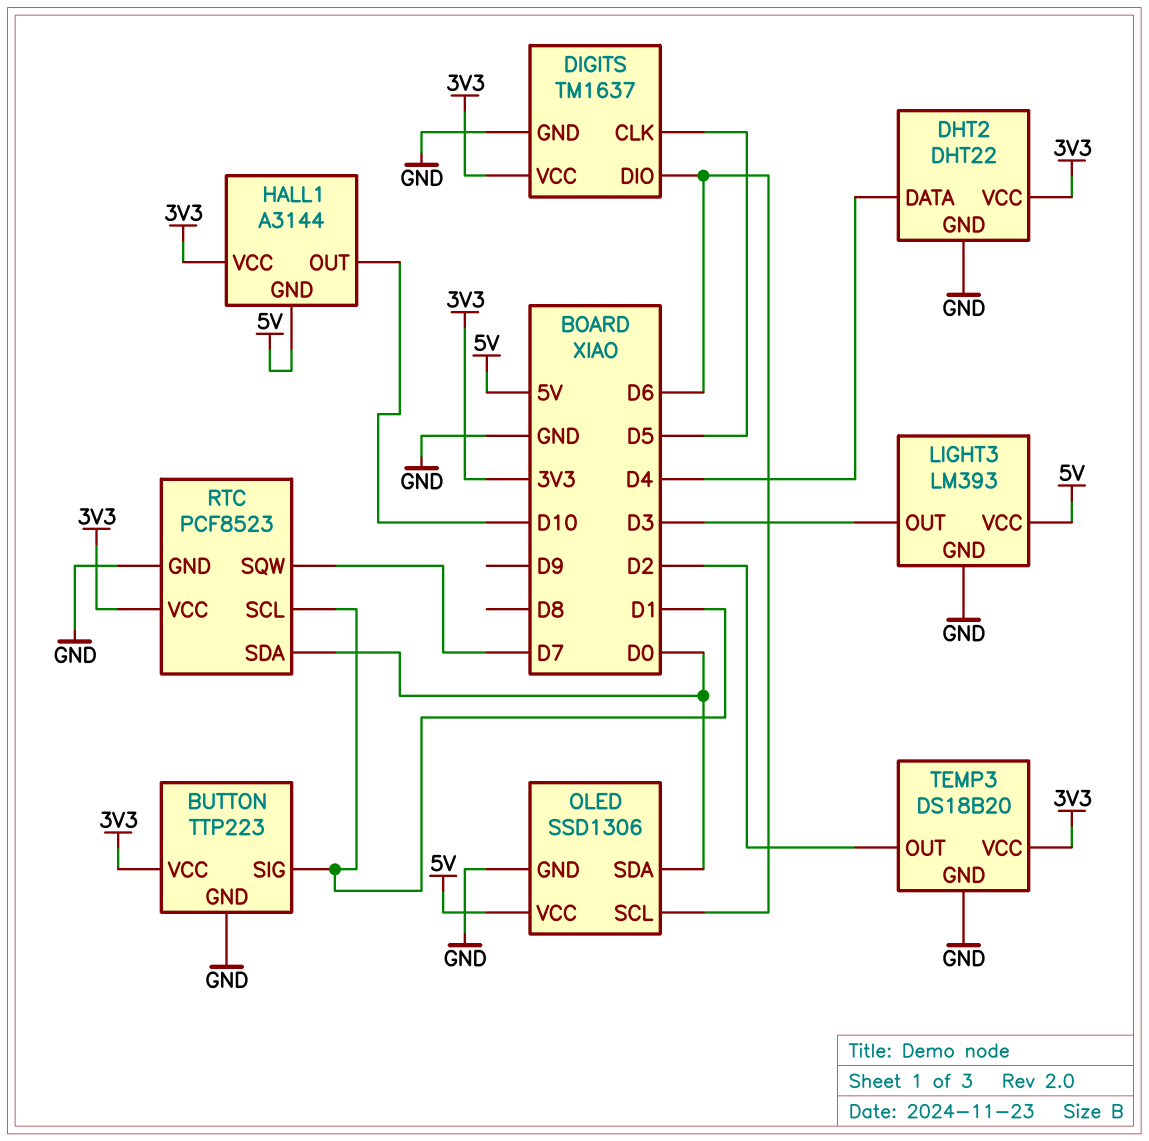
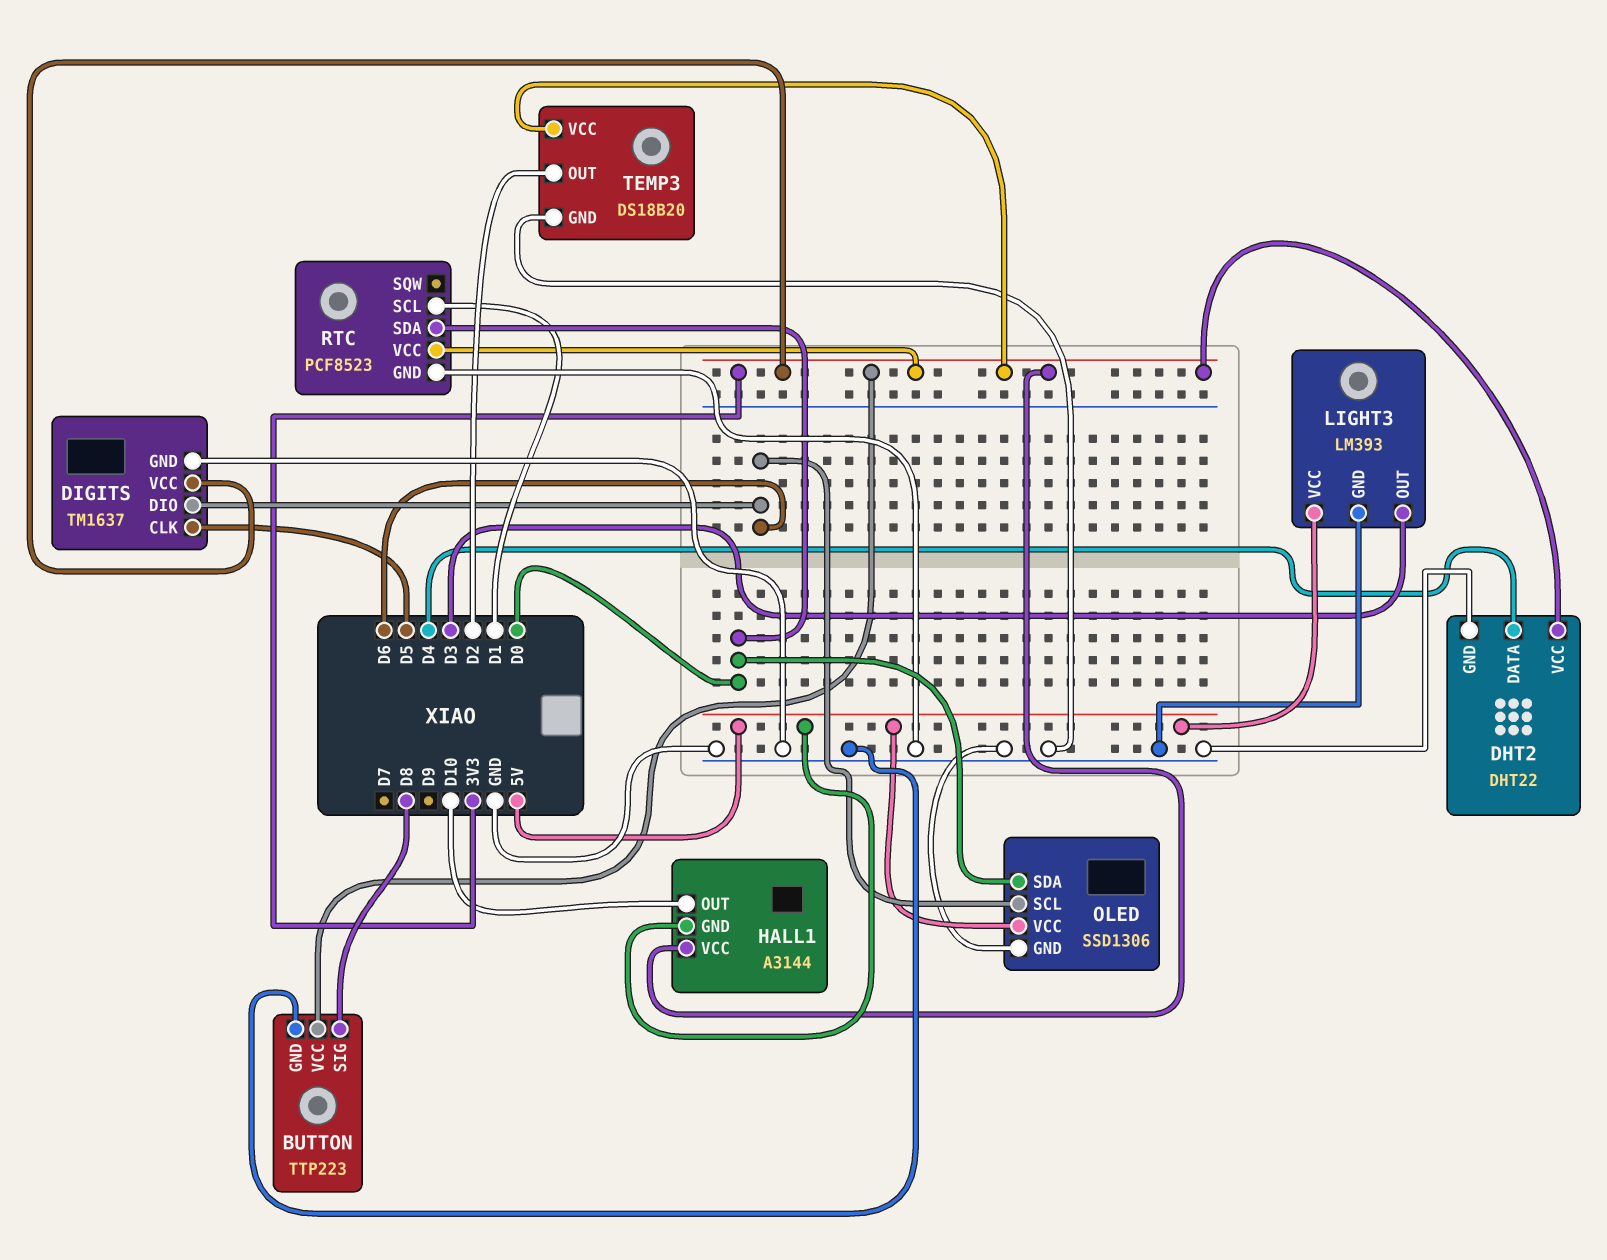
BUTTON pin SIG: D1 -> D8
RTC pin SQW: D7 -> none

